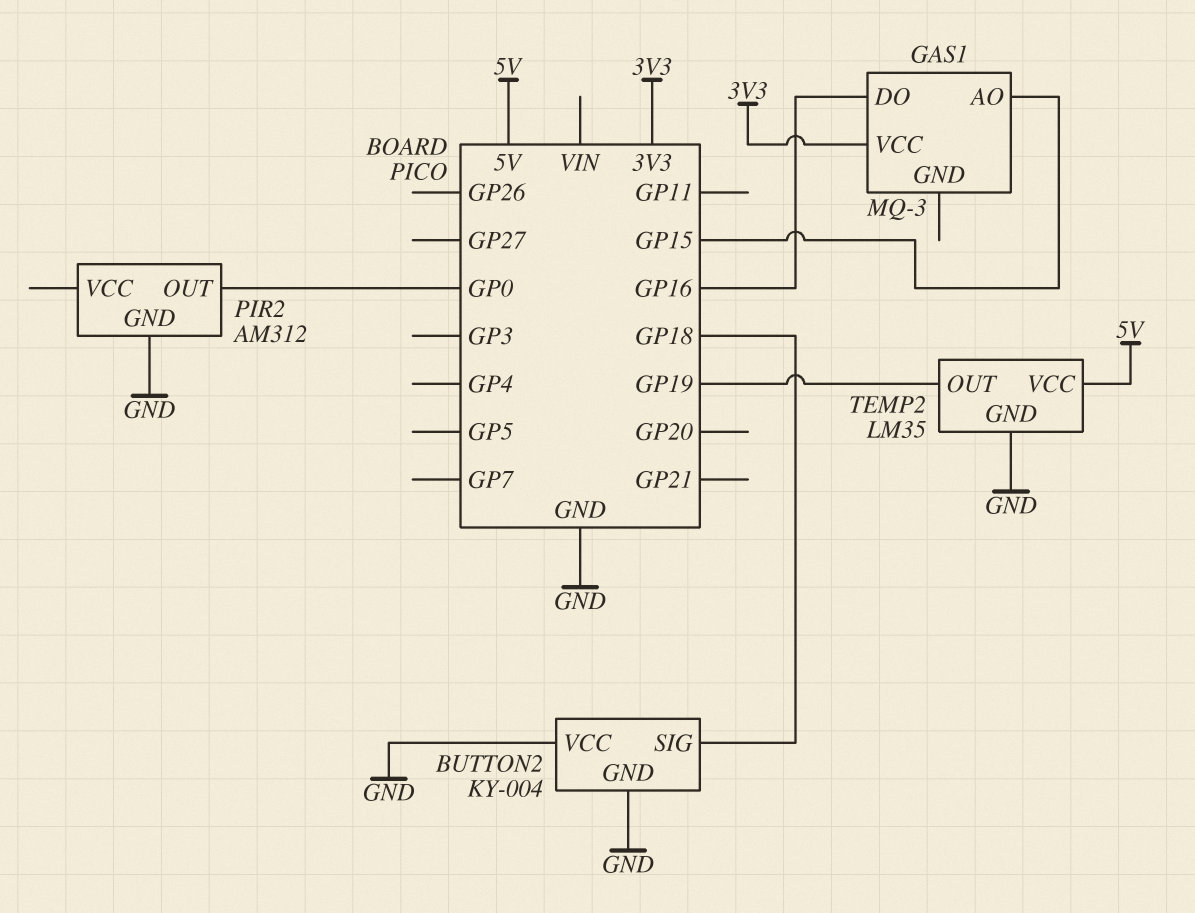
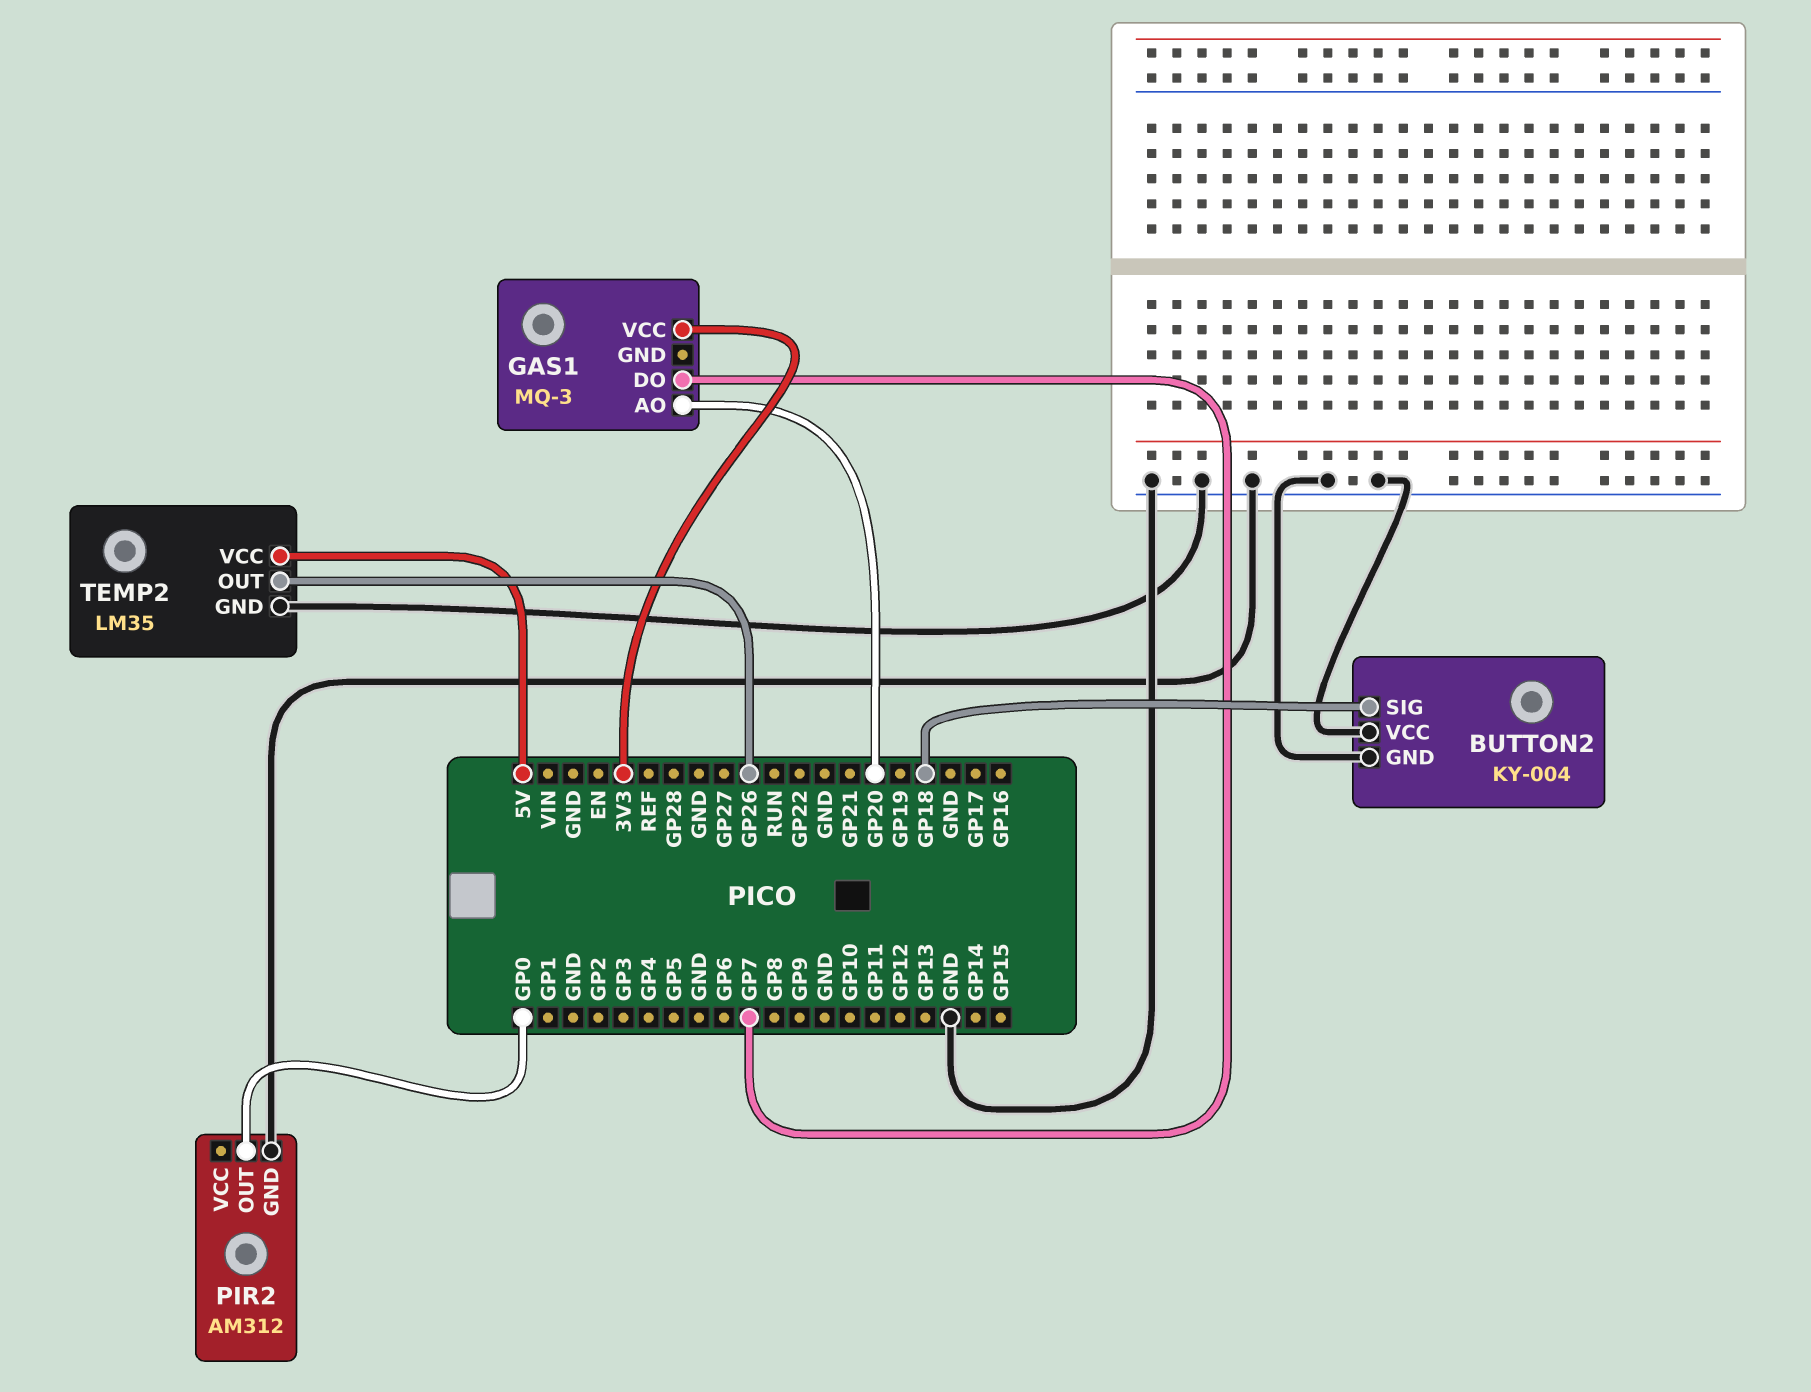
GAS1 pin AO: GP15 -> GP20
GAS1 pin DO: GP16 -> GP7
TEMP2 pin OUT: GP19 -> GP26

